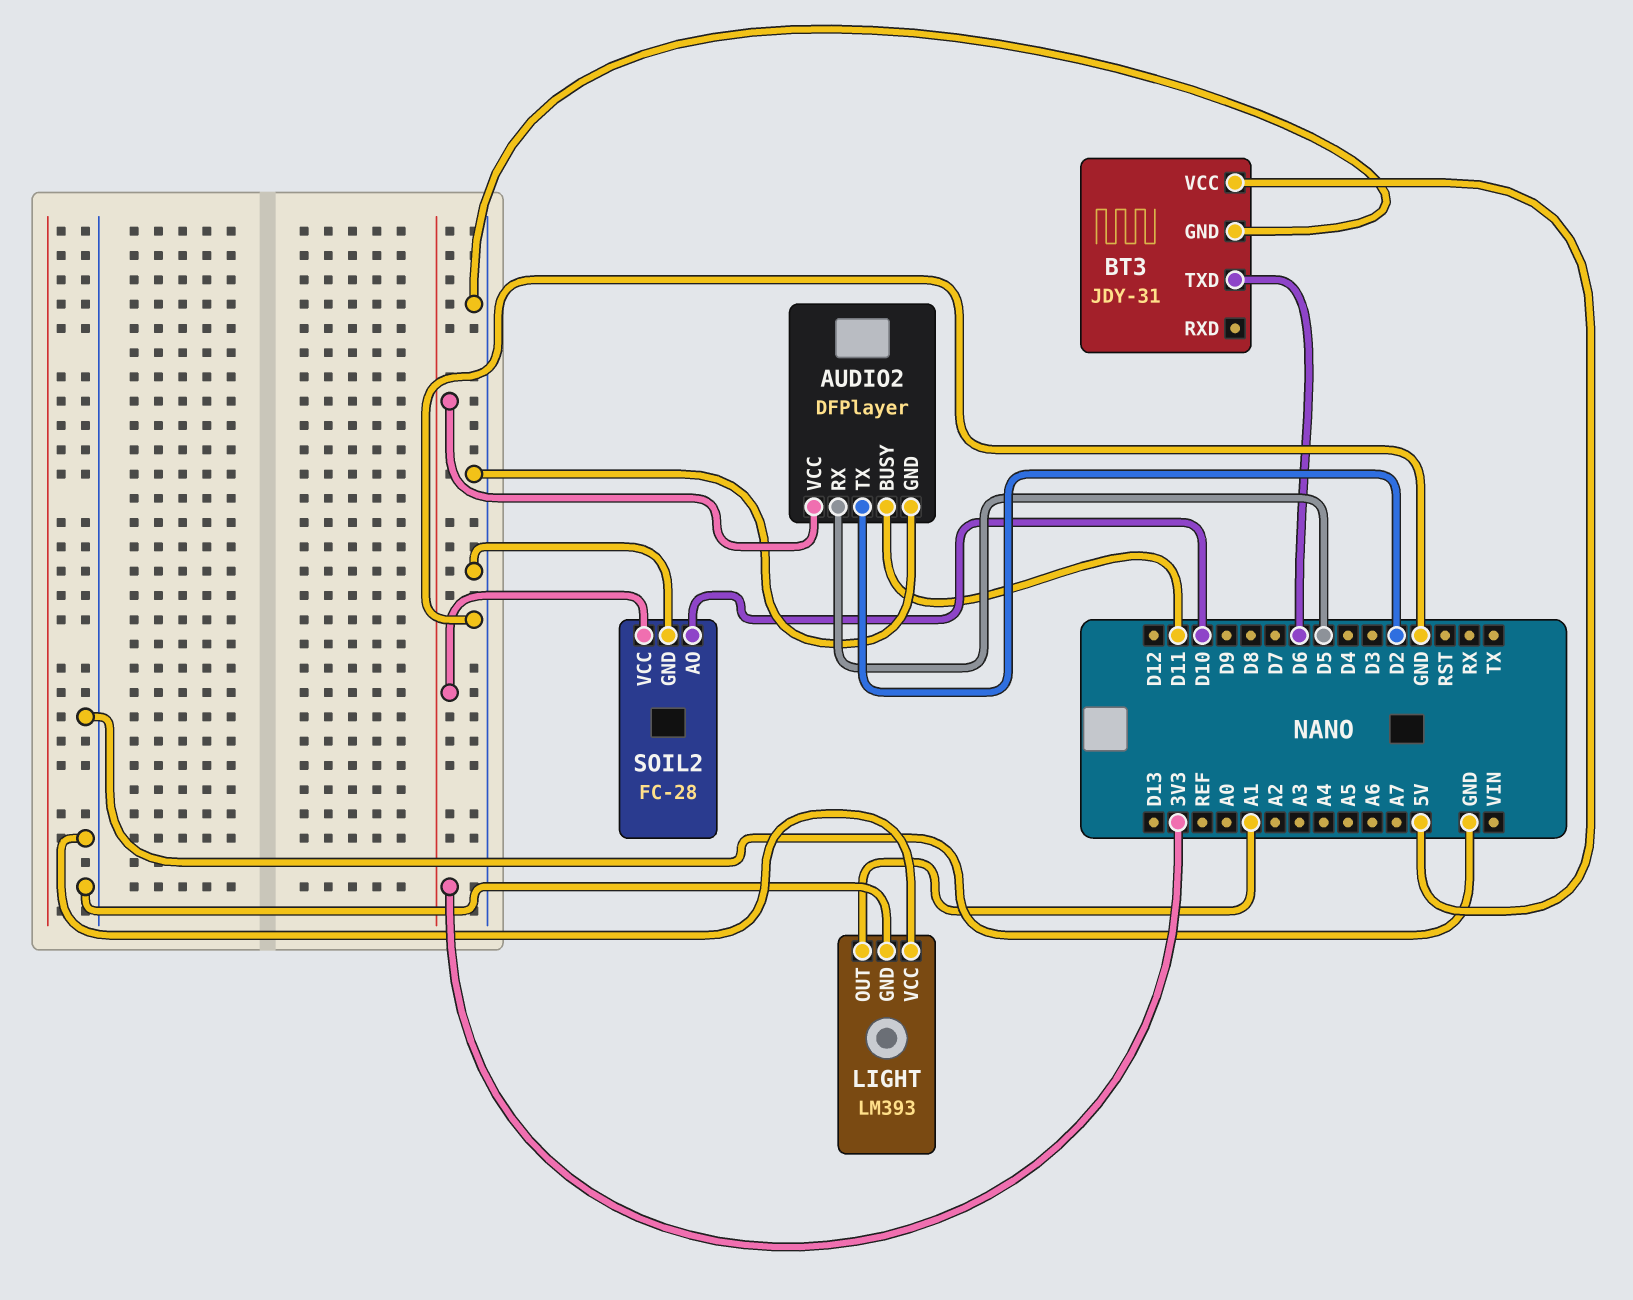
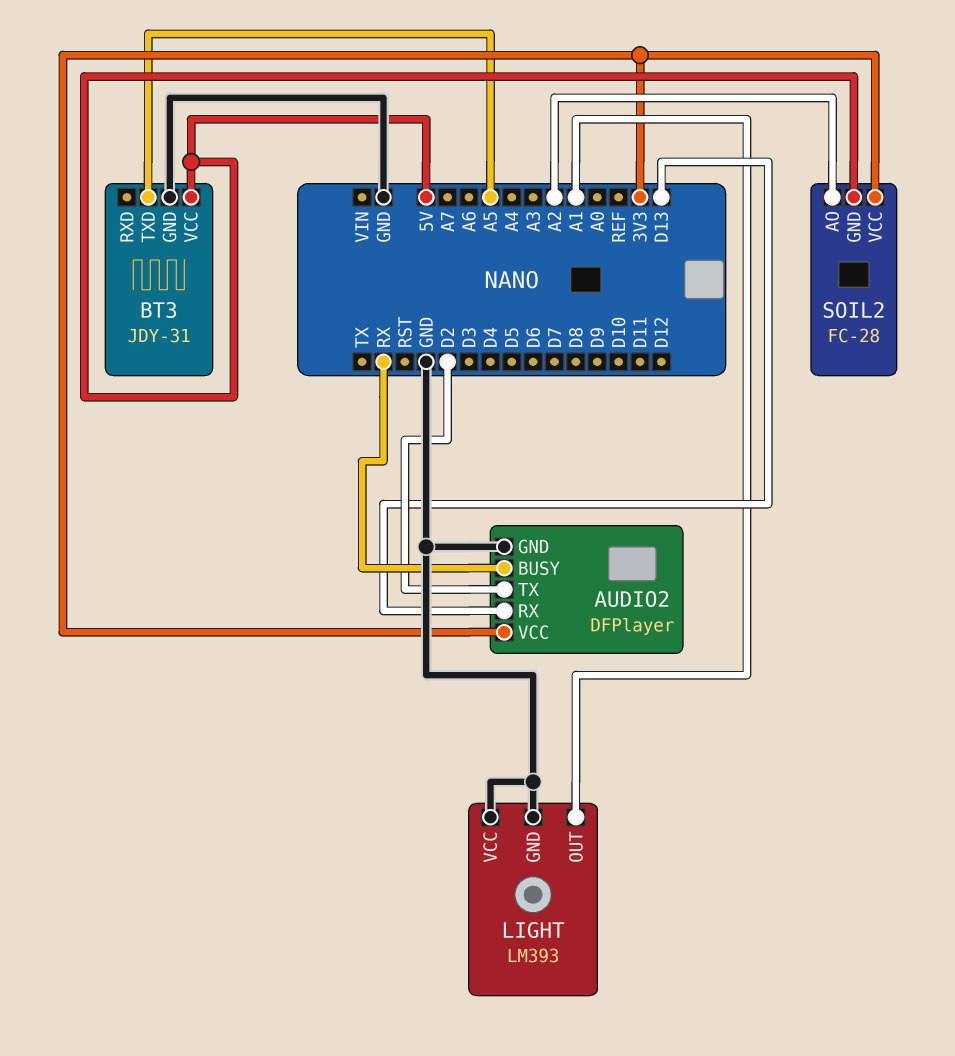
AUDIO2 pin BUSY: D11 -> RX
AUDIO2 pin RX: D5 -> D13
BT3 pin TXD: D6 -> A5
SOIL2 pin AO: D10 -> A2
SOIL2 pin GND: GND -> 5V

